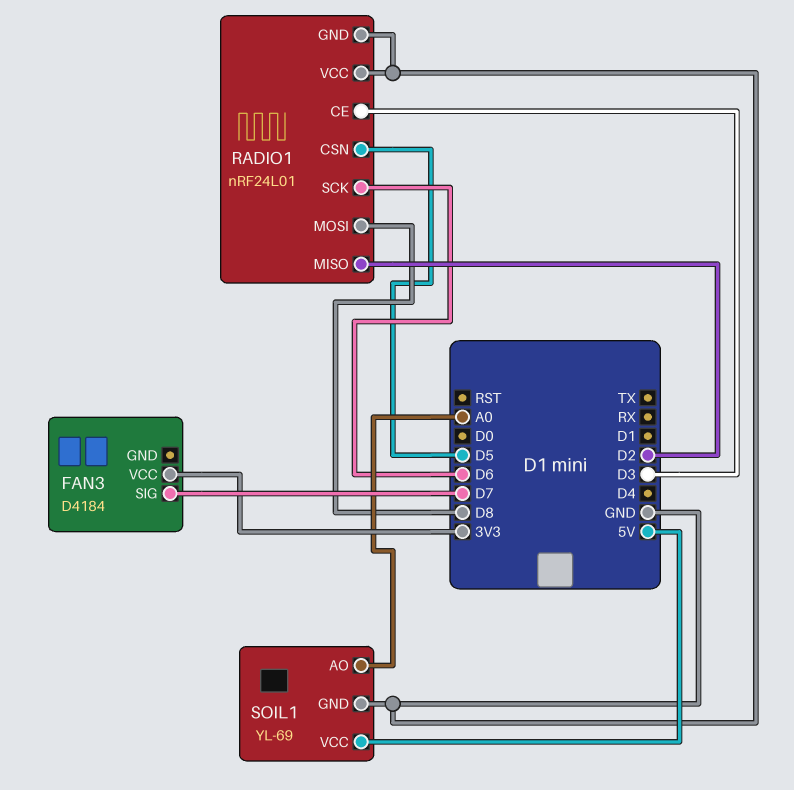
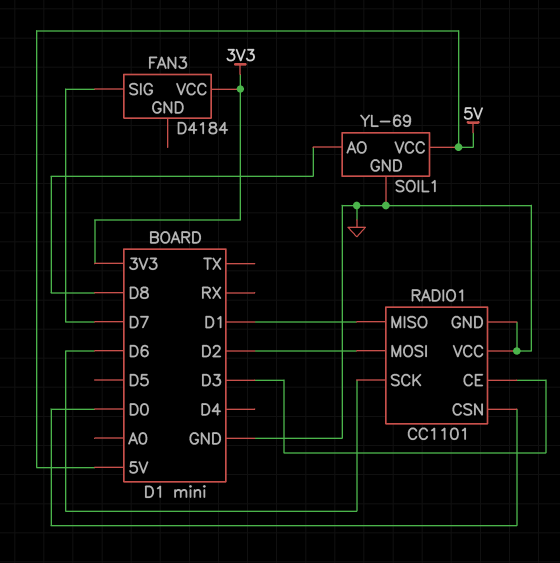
RADIO1: nRF24L01 -> CC1101
RADIO1 pin CSN: D5 -> D0
RADIO1 pin MISO: D2 -> D1
RADIO1 pin MOSI: D8 -> D2
SOIL1 pin AO: A0 -> D8

